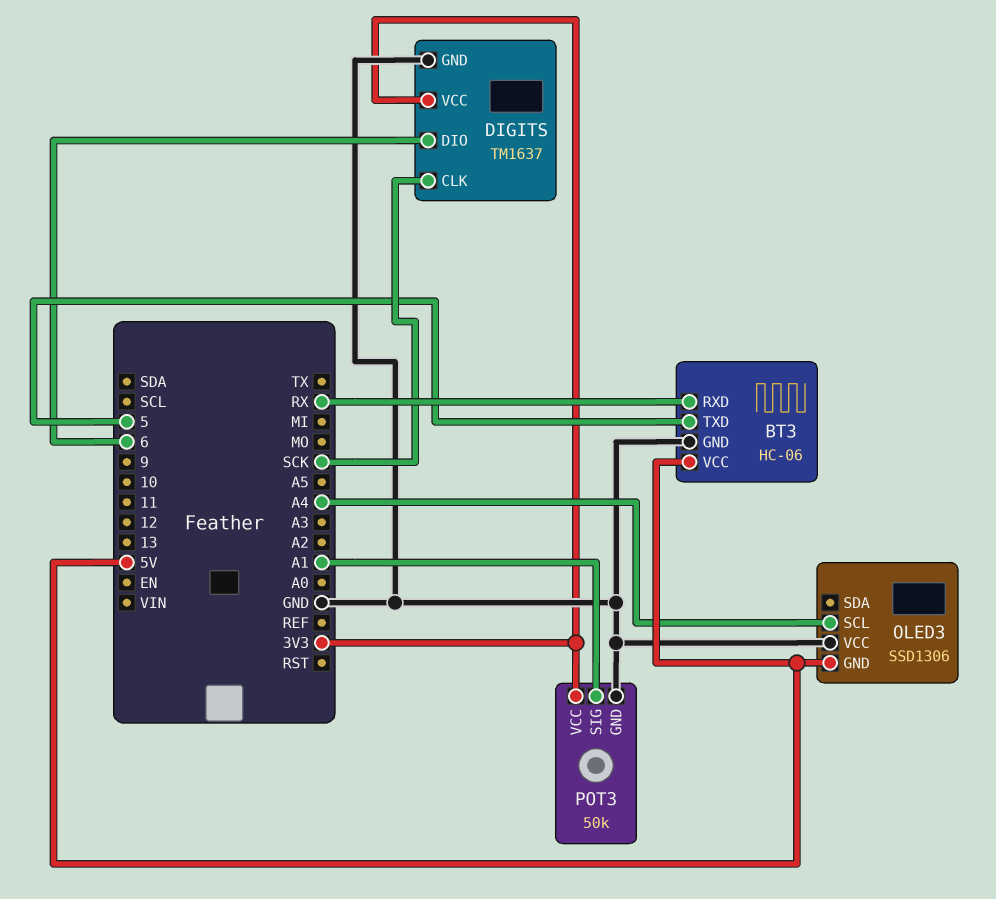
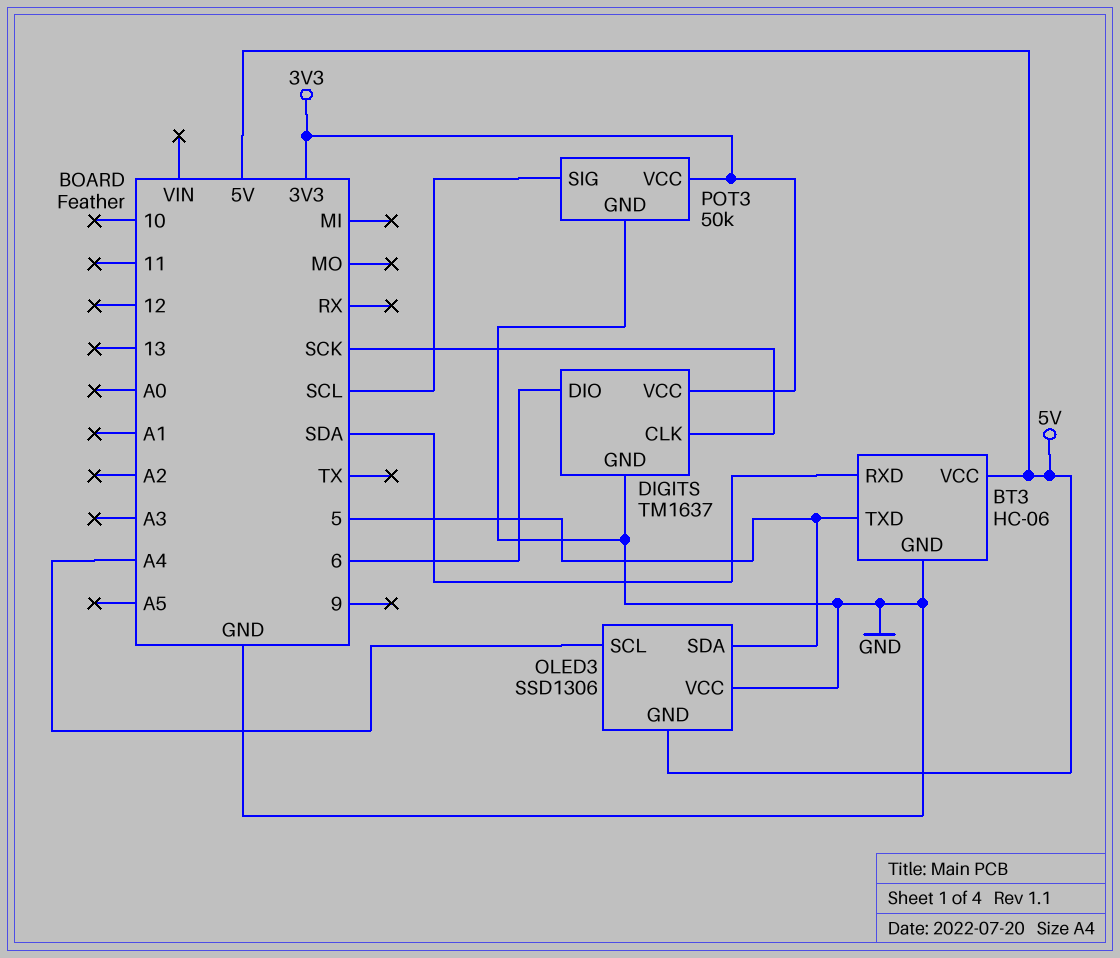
BT3 pin RXD: RX -> SDA
OLED3 pin SDA: none -> 5
POT3 pin SIG: A1 -> SCL

